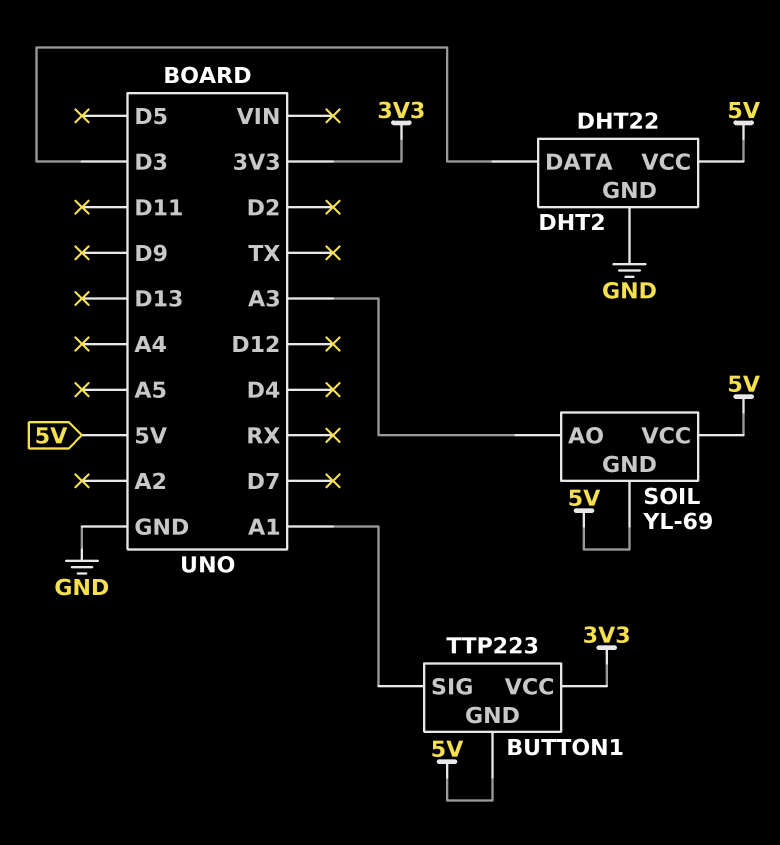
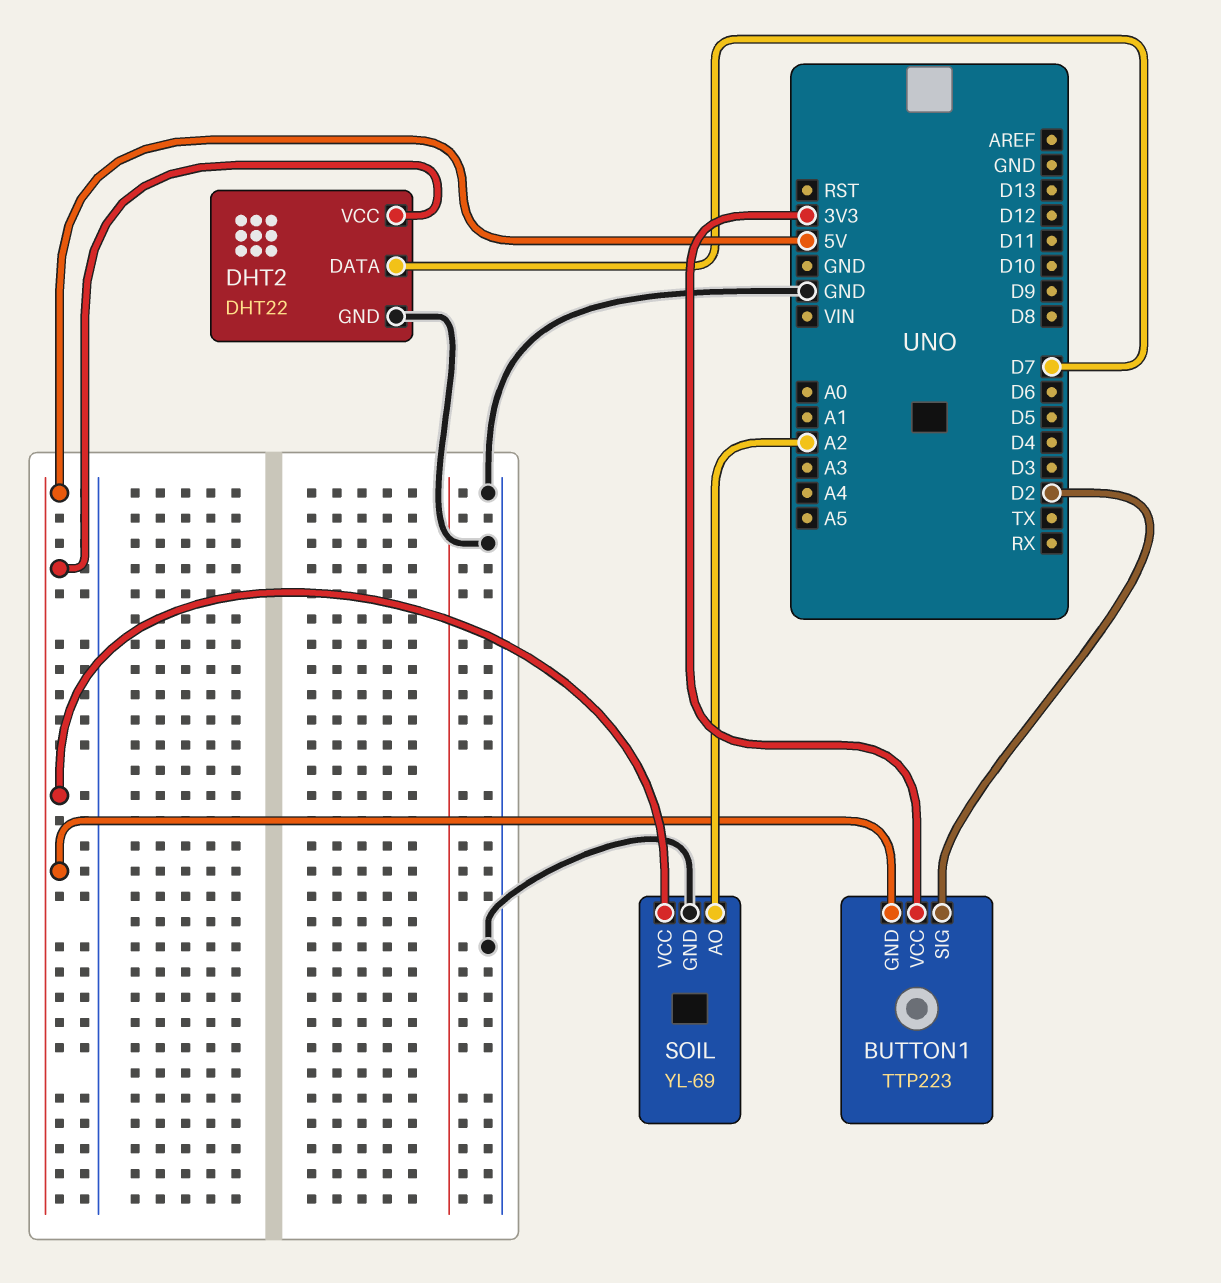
BUTTON1 pin SIG: A1 -> D2
DHT2 pin DATA: D3 -> D7
SOIL pin AO: A3 -> A2
SOIL pin GND: 5V -> GND

